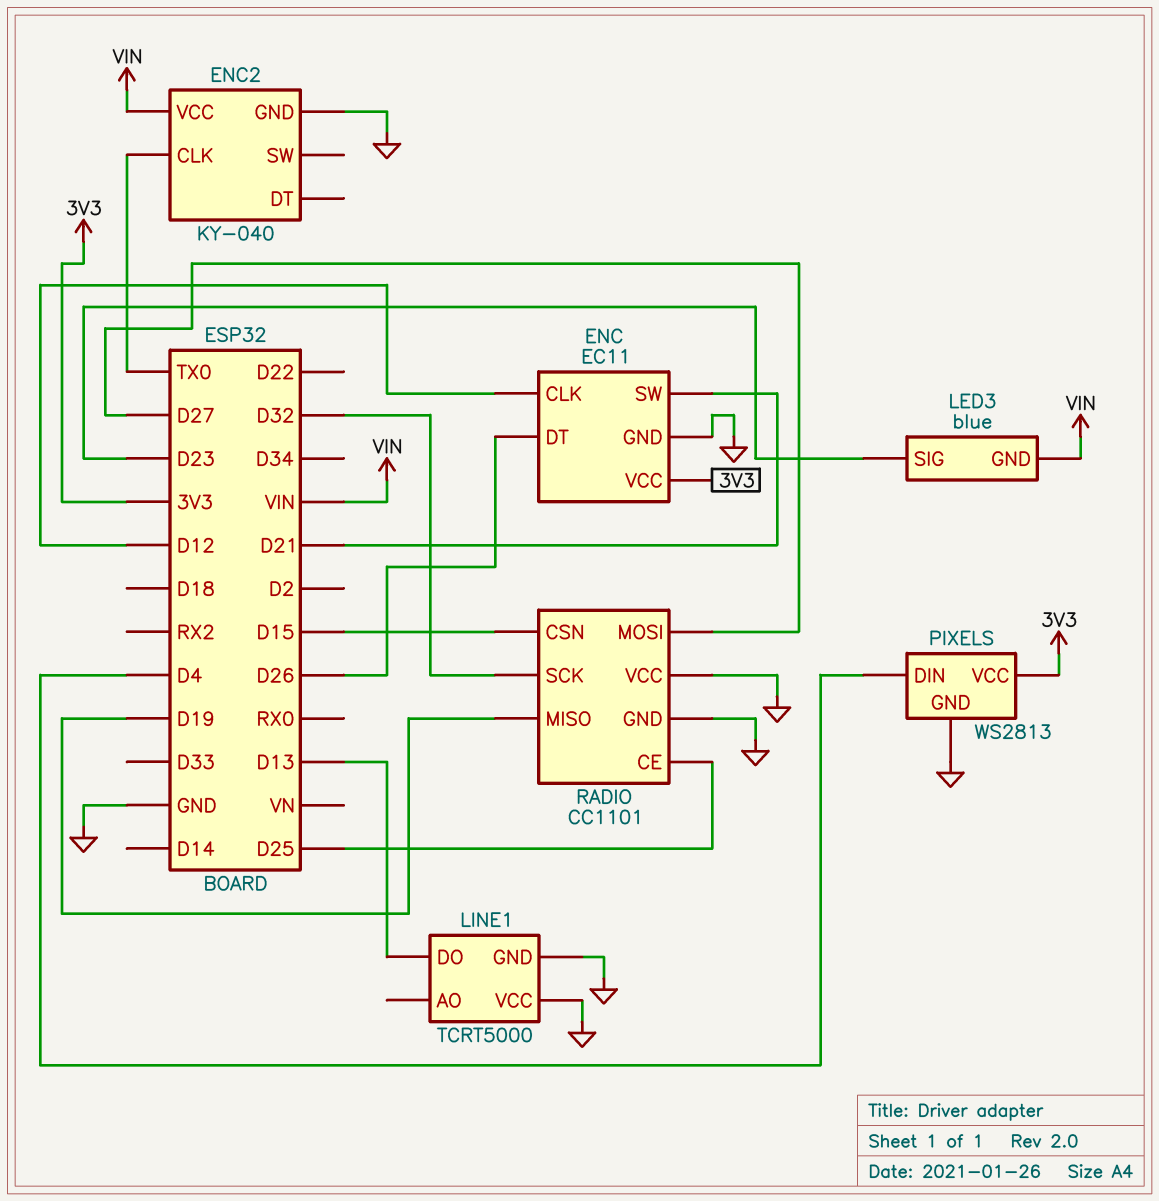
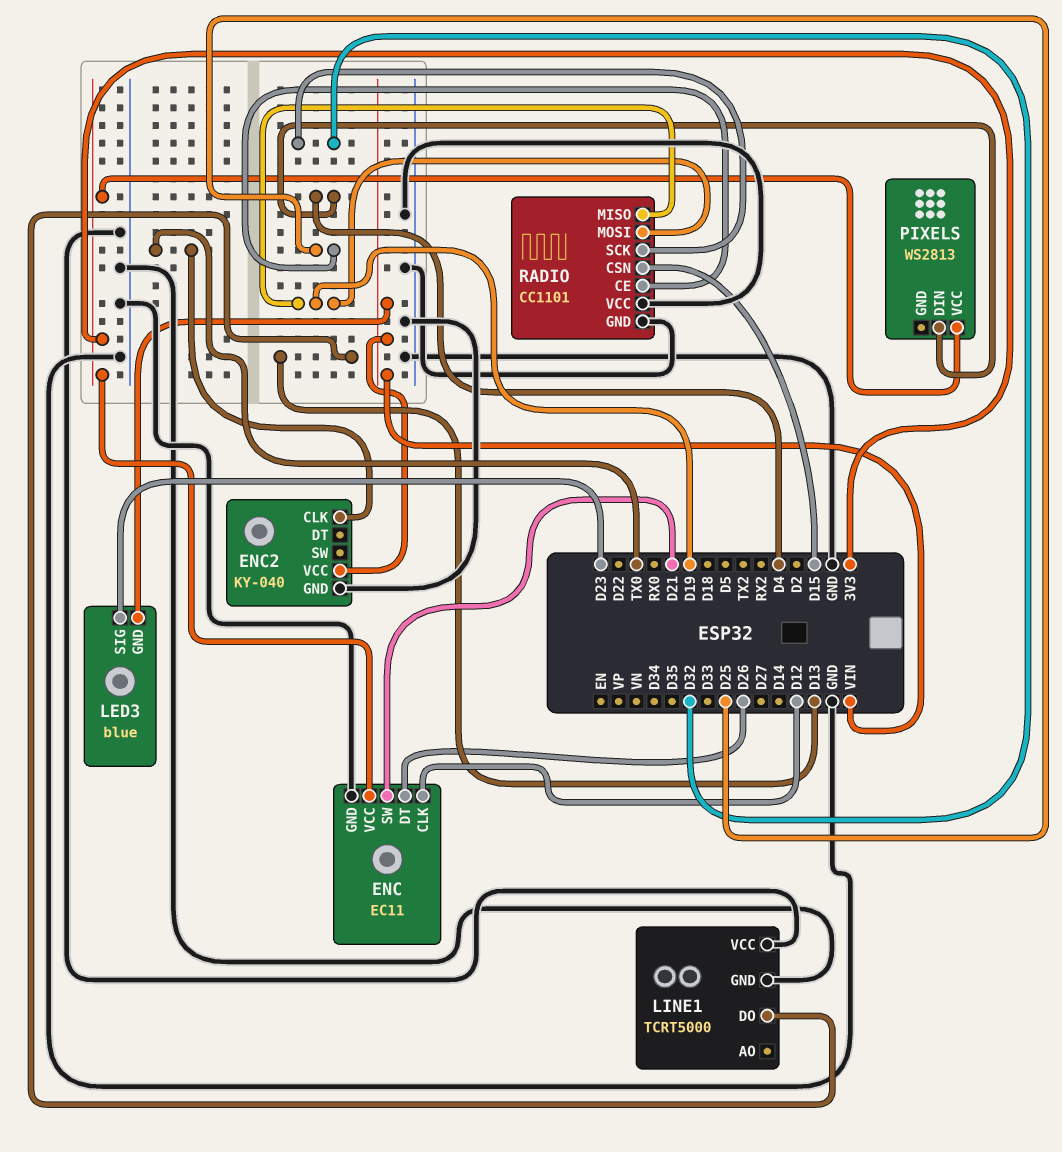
PIXELS pin GND: GND -> none
RADIO pin MOSI: D27 -> D19

